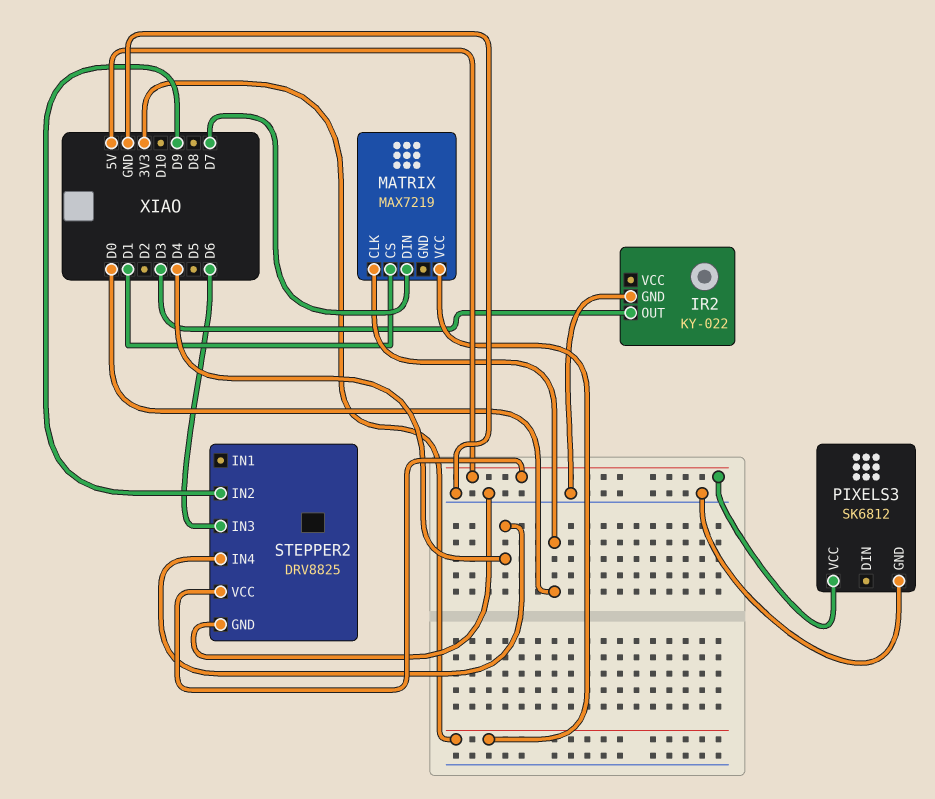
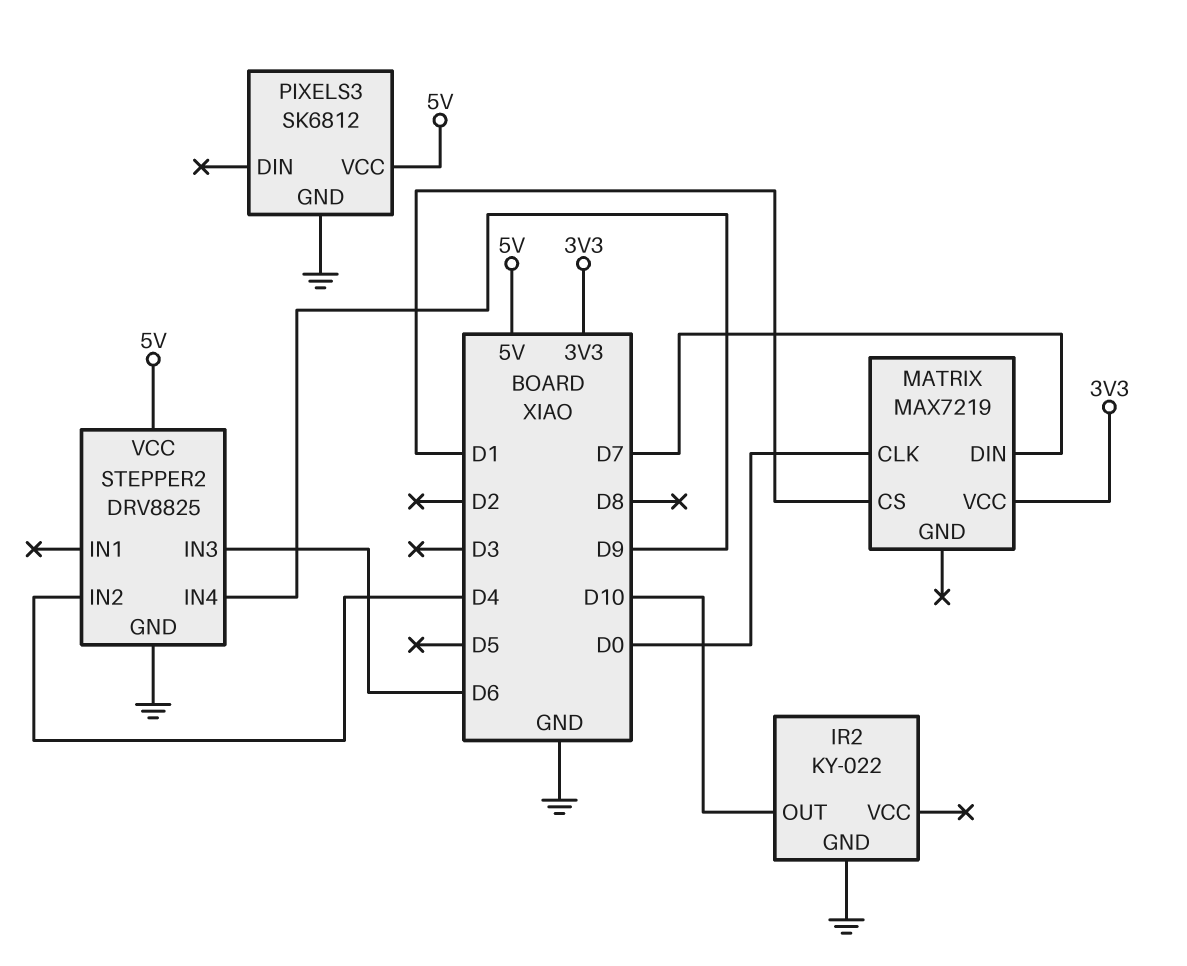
IR2 pin OUT: D3 -> D10
STEPPER2 pin IN2: D9 -> D4
STEPPER2 pin IN4: D4 -> D9

